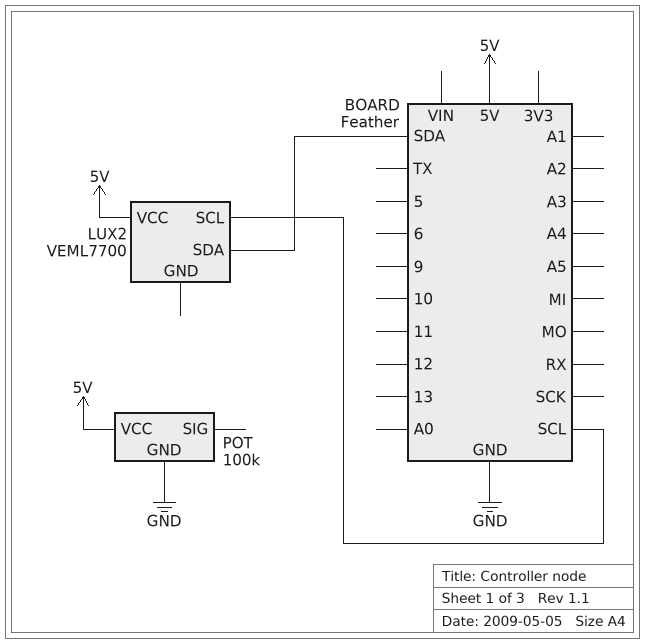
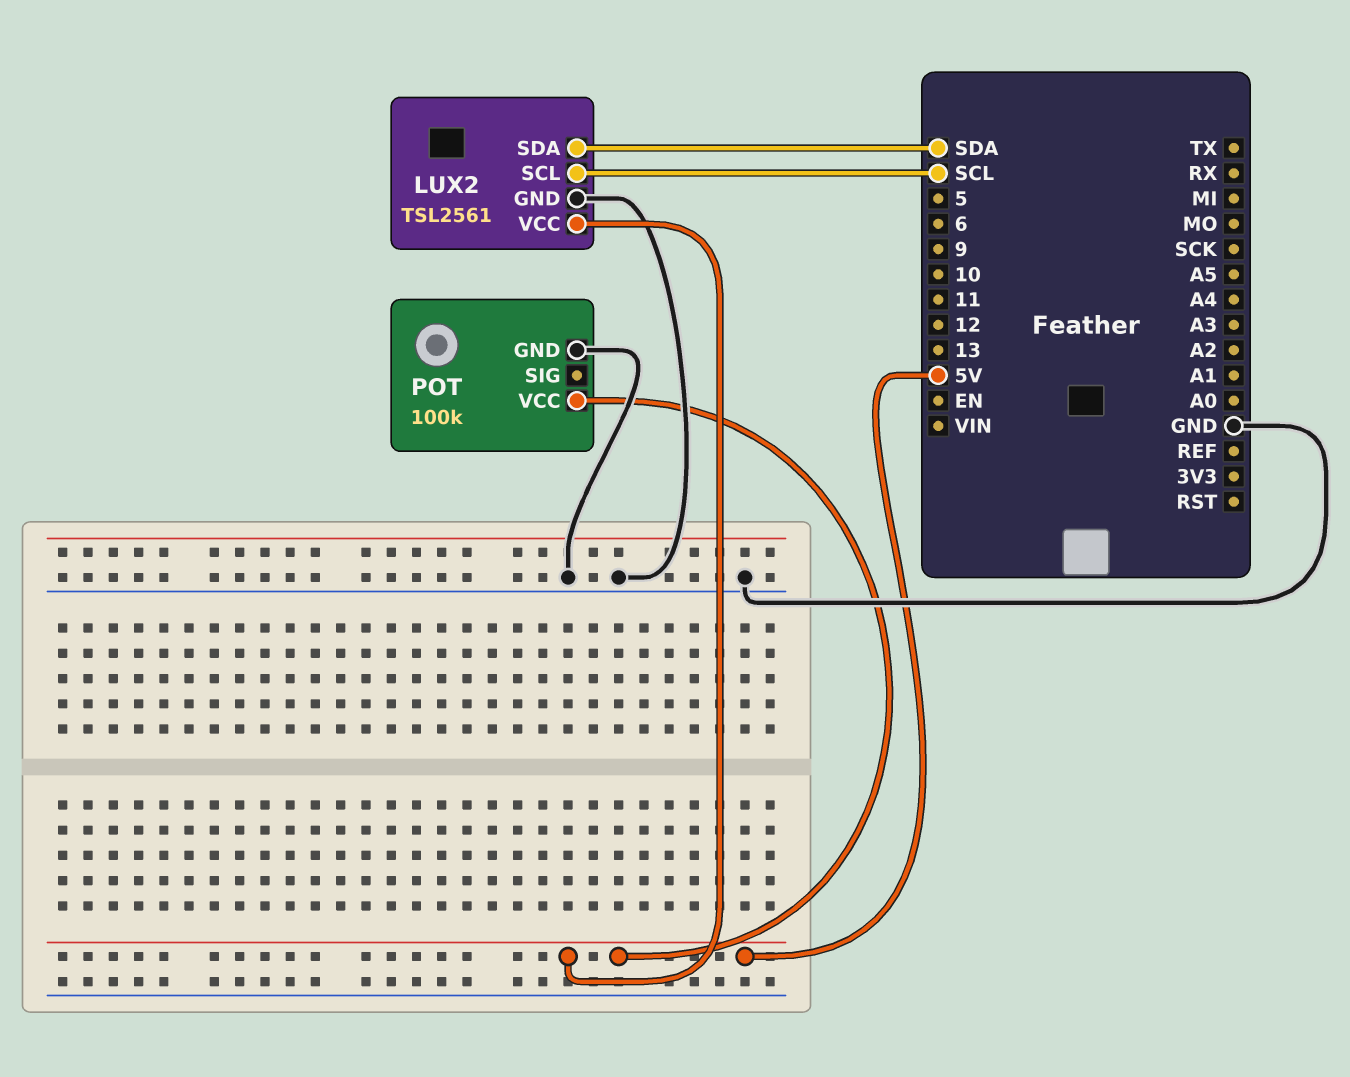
LUX2: VEML7700 -> TSL2561
LUX2 pin GND: none -> GND

